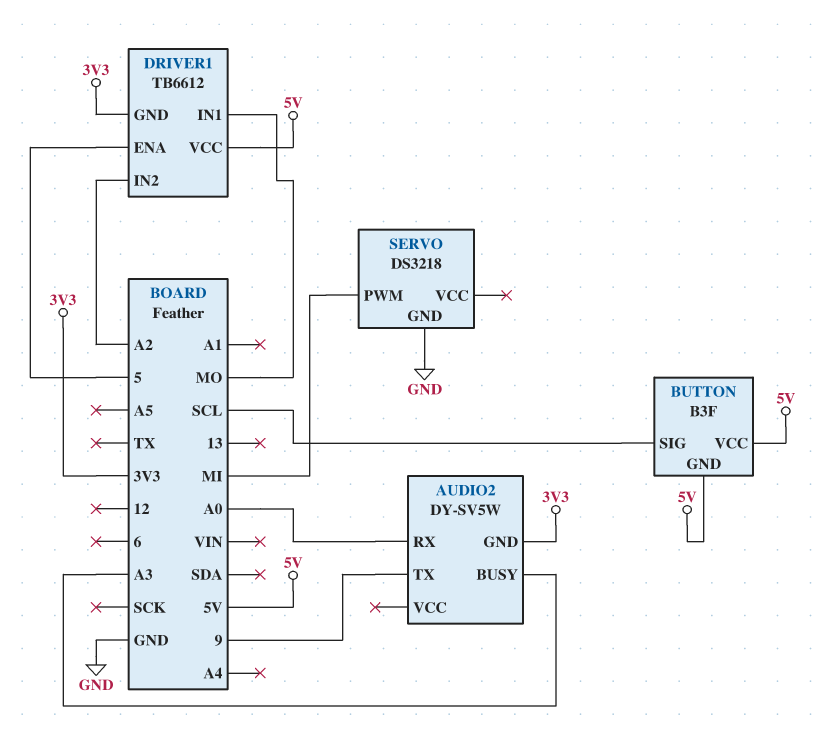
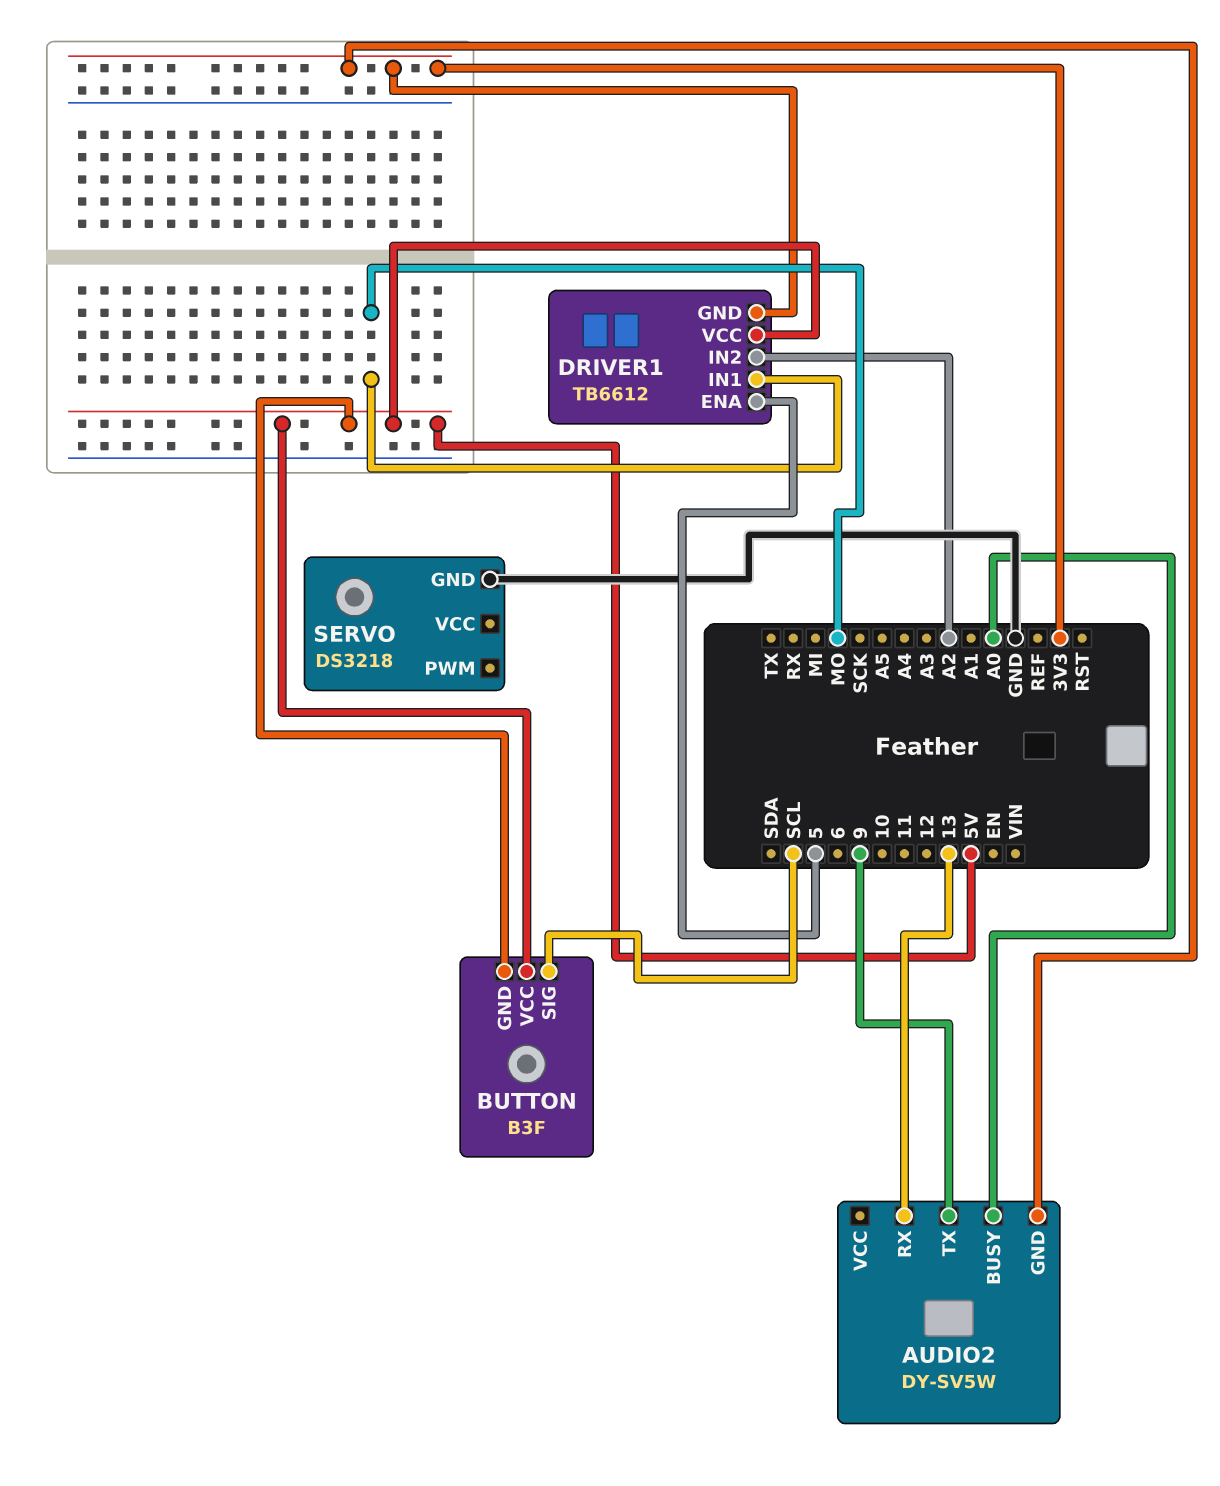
AUDIO2 pin BUSY: A3 -> A0
AUDIO2 pin RX: A0 -> 13
SERVO pin PWM: MI -> none

